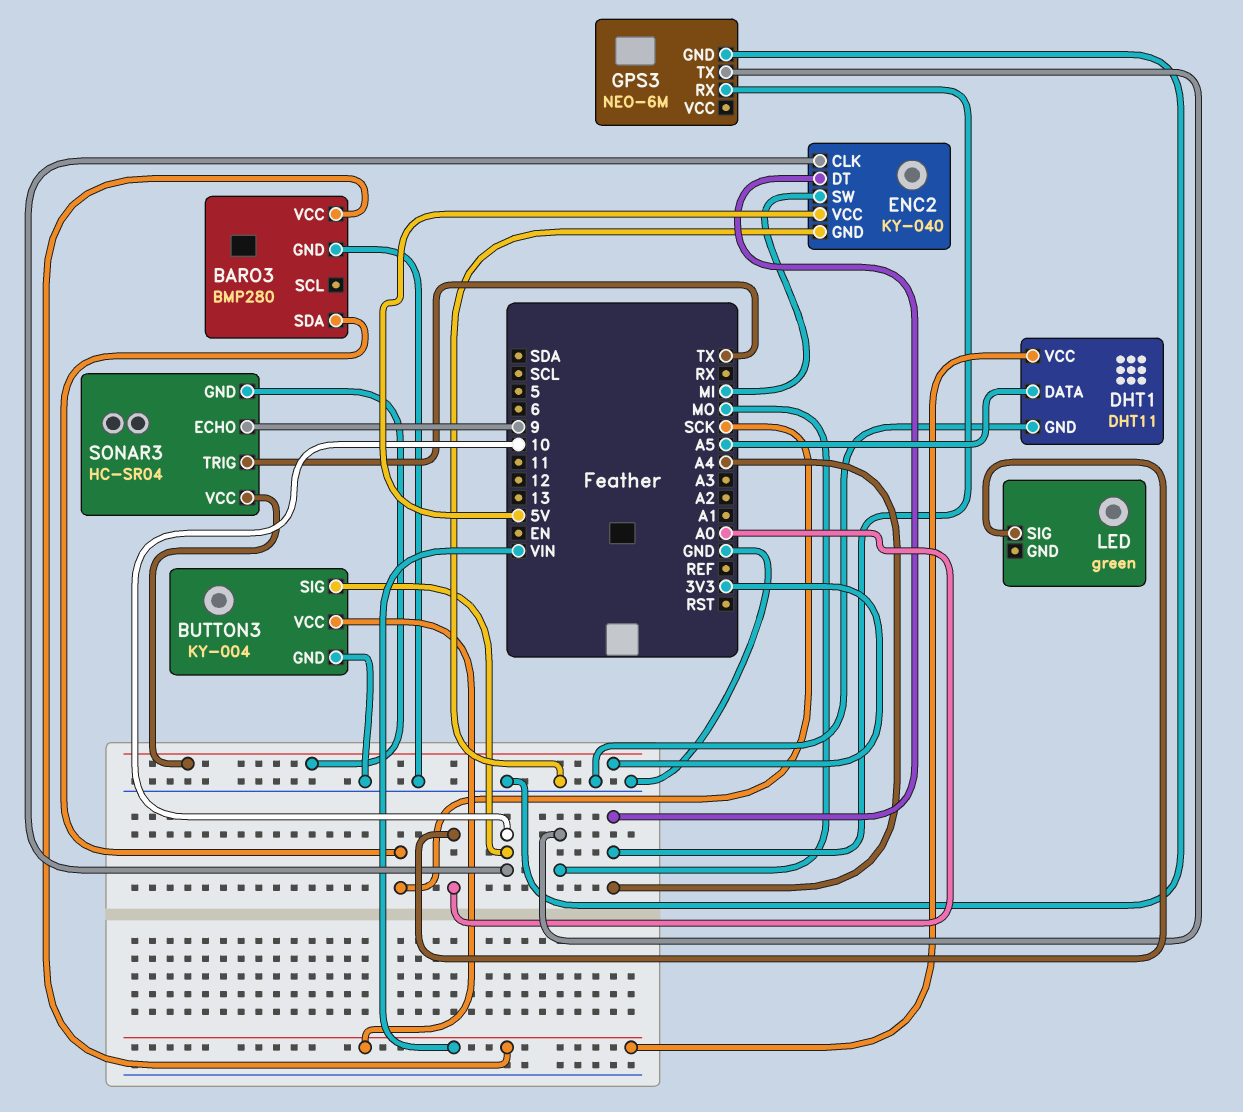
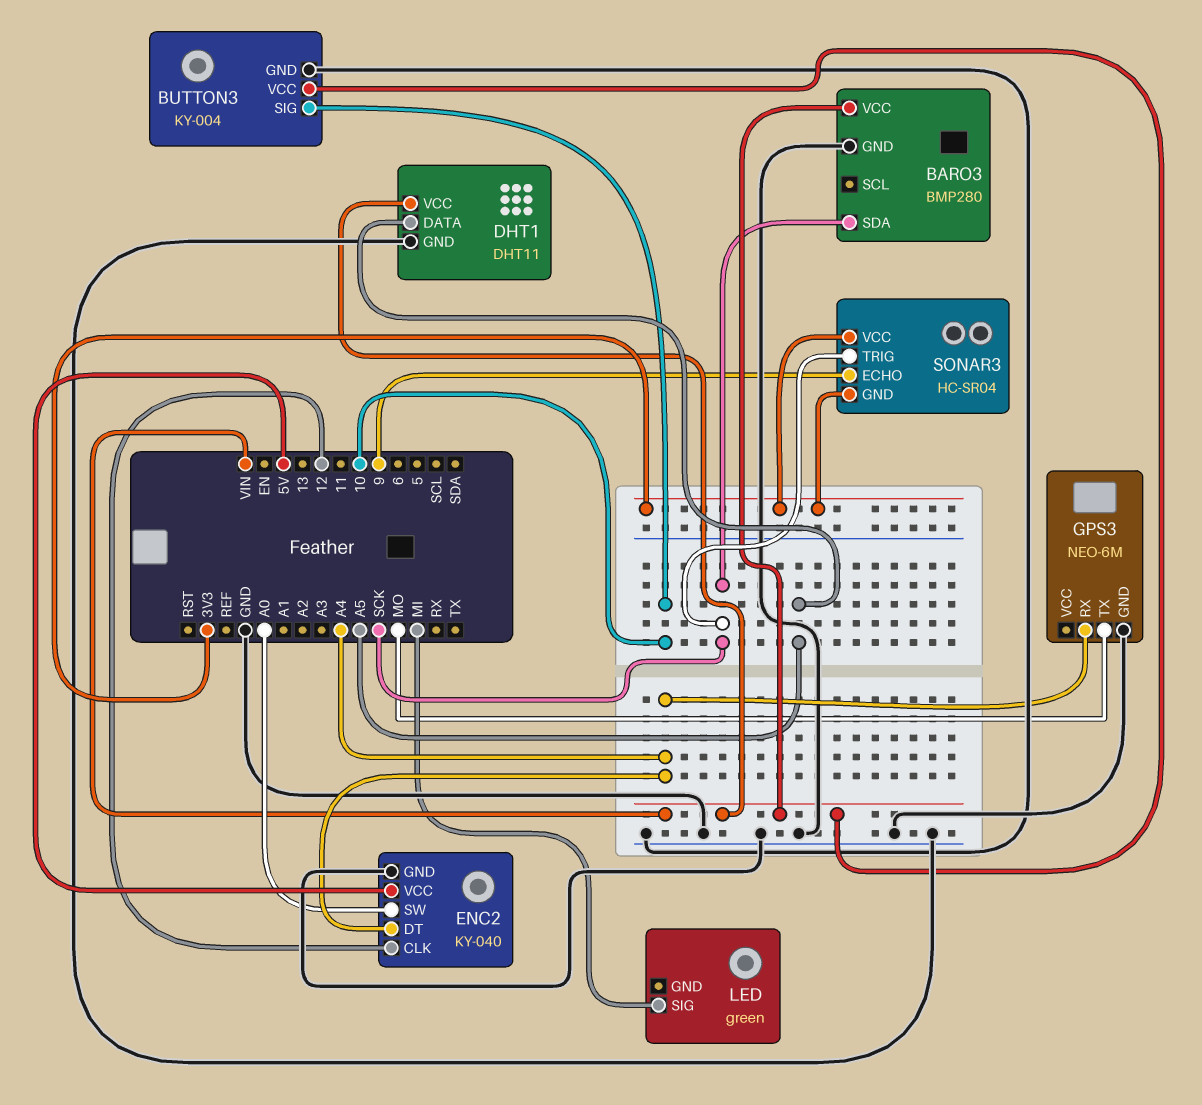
ENC2 pin CLK: 10 -> 12
ENC2 pin SW: MI -> A0
LED pin SIG: A0 -> MI
SONAR3 pin TRIG: TX -> SCK

